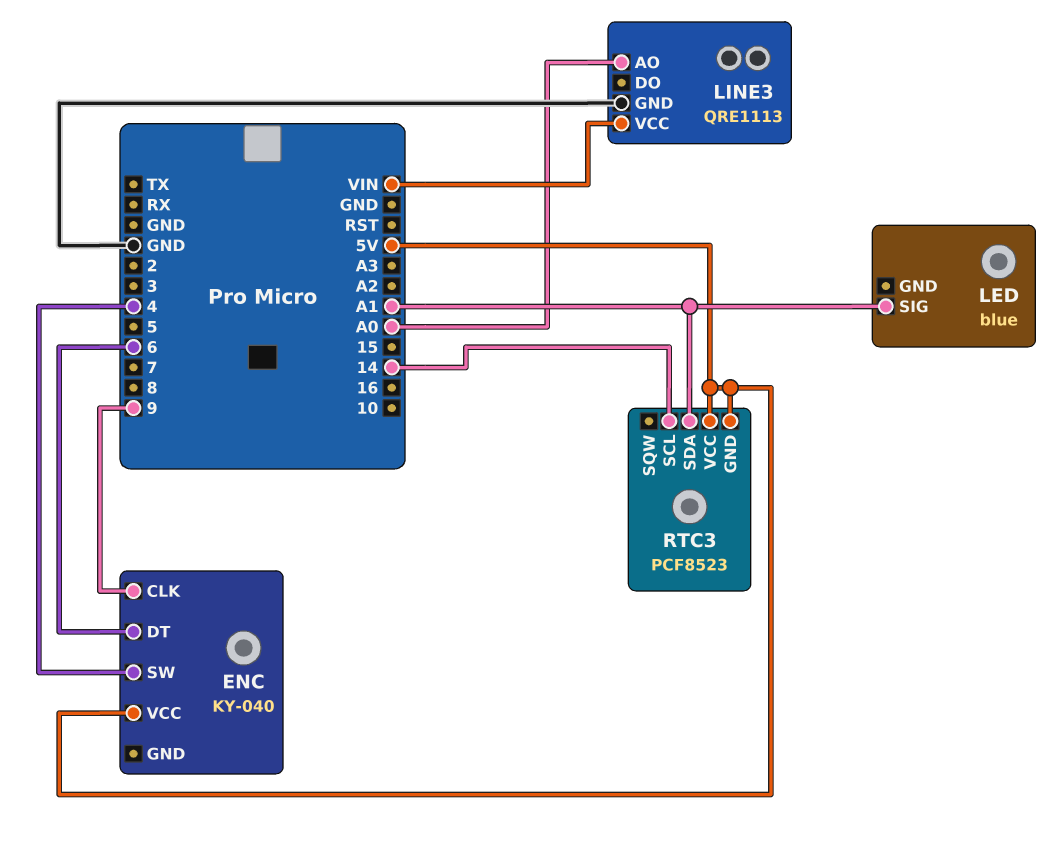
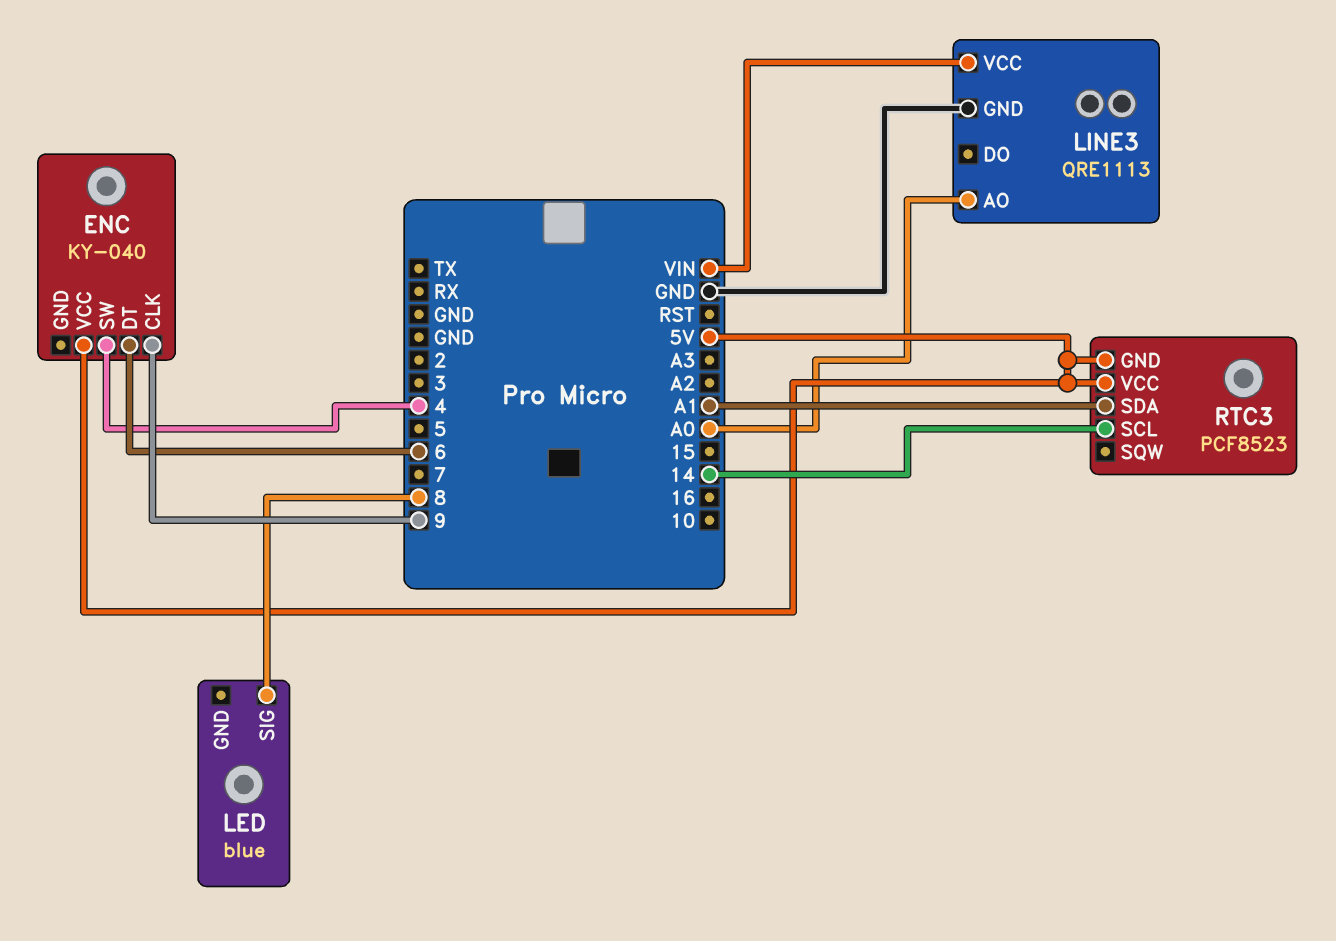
LED pin SIG: A1 -> 8

